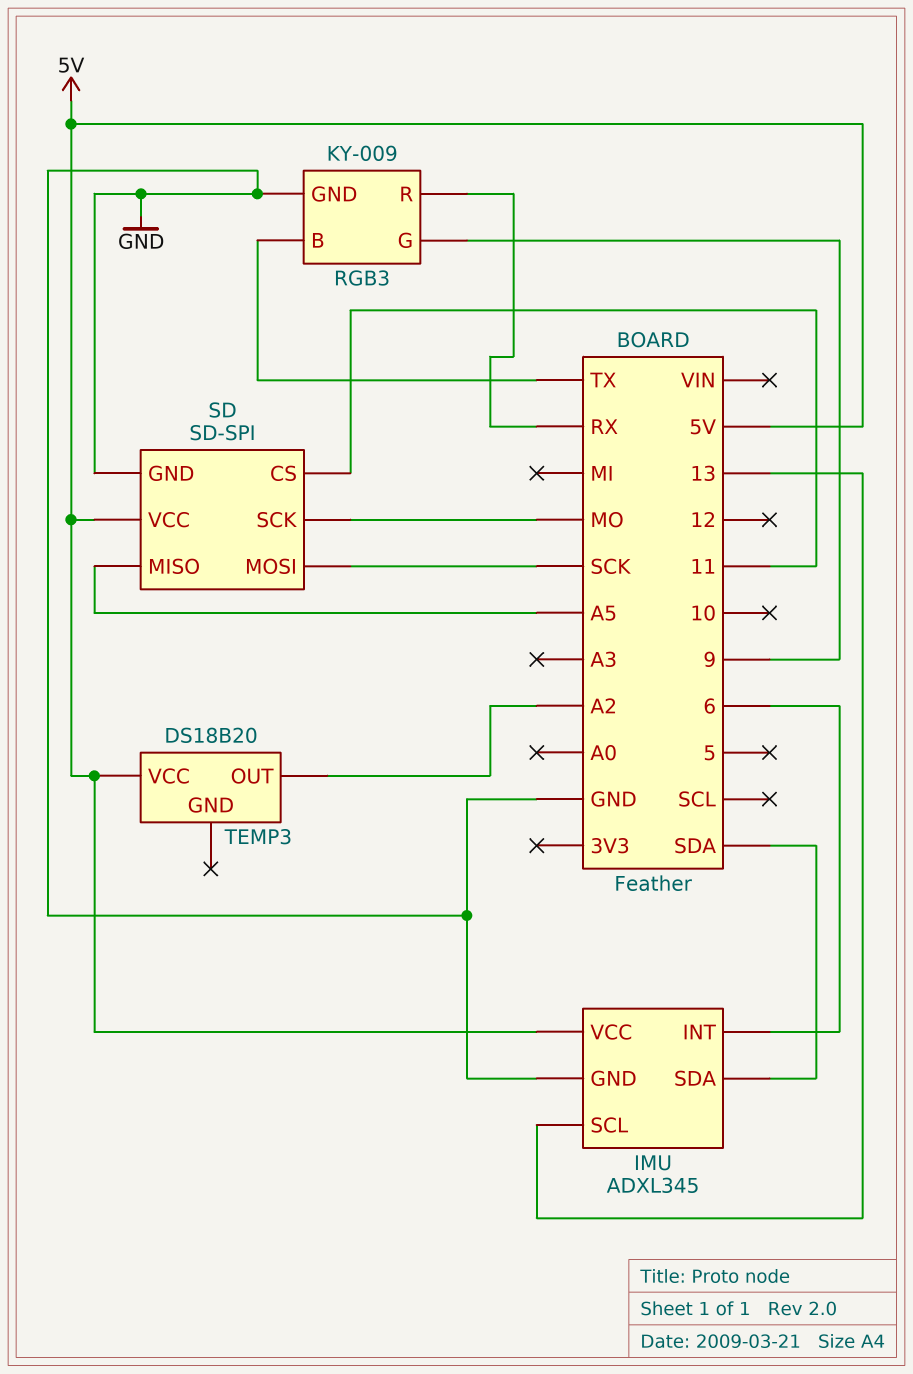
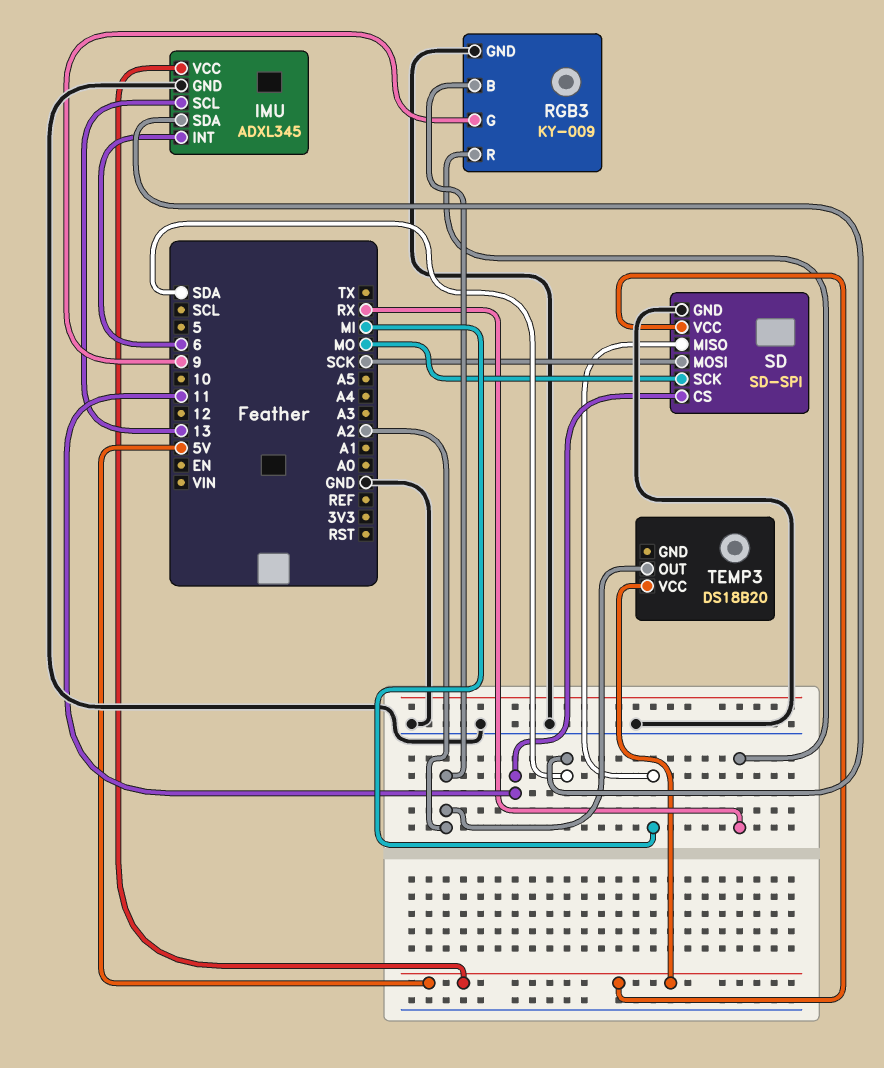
RGB3 pin B: TX -> A2
SD pin MISO: A5 -> MI

